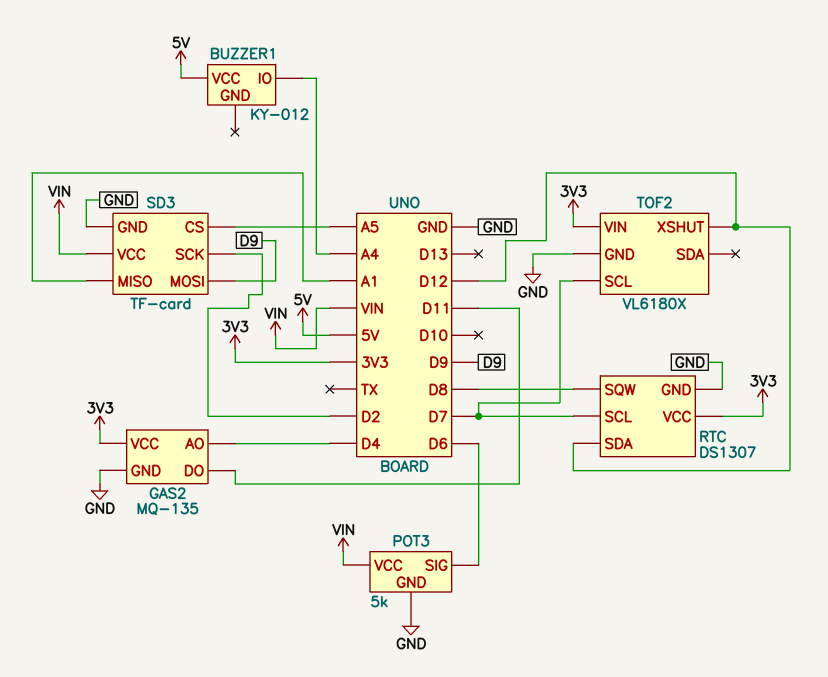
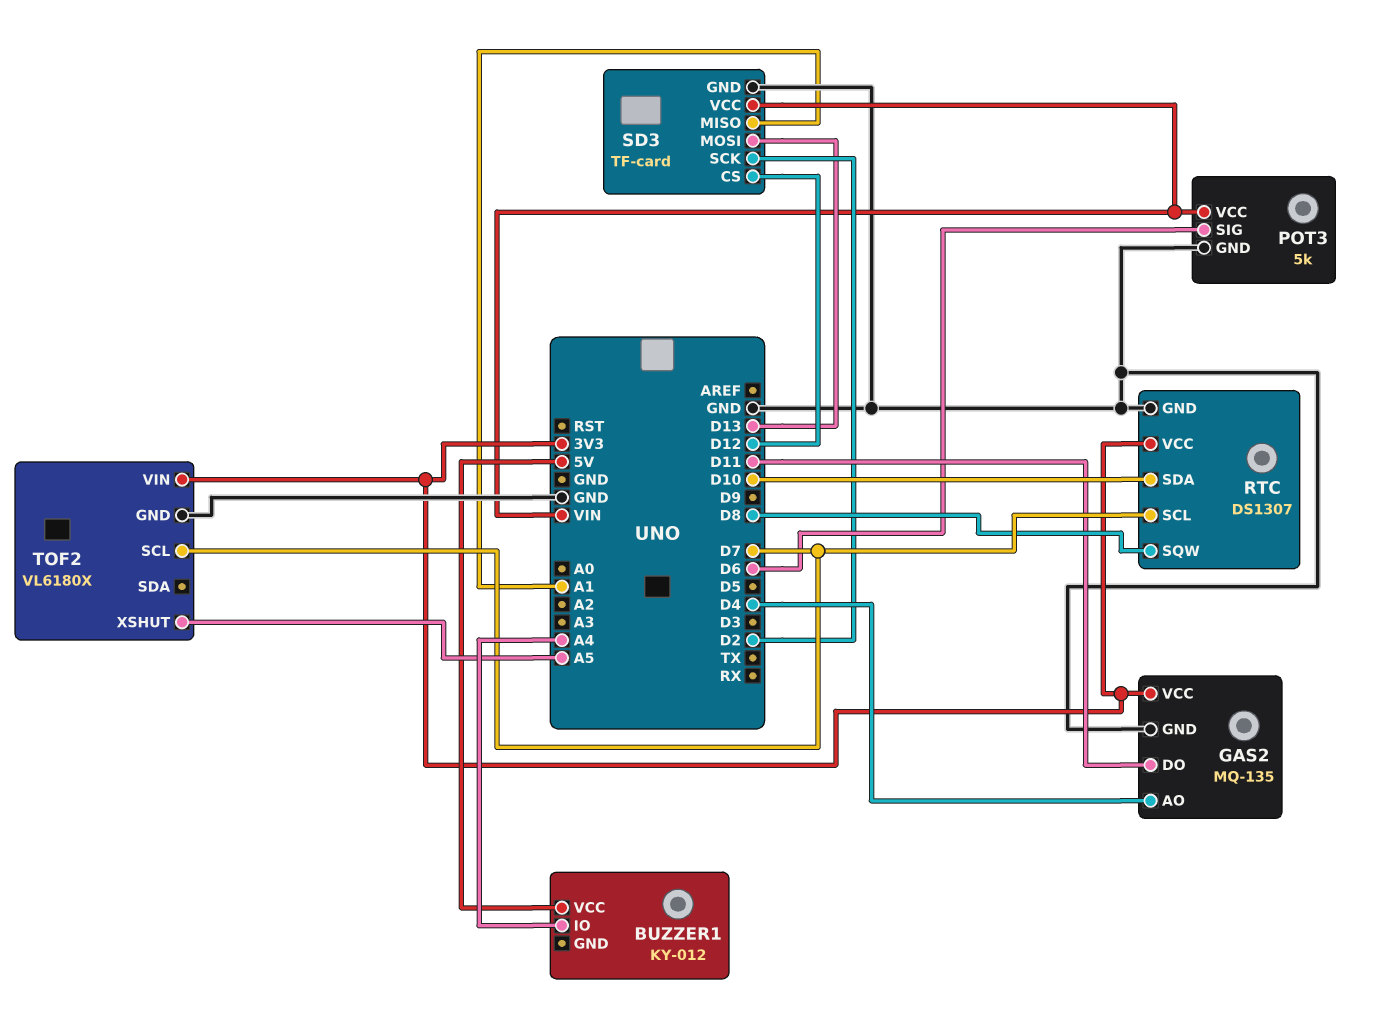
RTC pin SDA: D12 -> D10
SD3 pin CS: A5 -> D12
SD3 pin MOSI: D9 -> D13
TOF2 pin XSHUT: D12 -> A5

